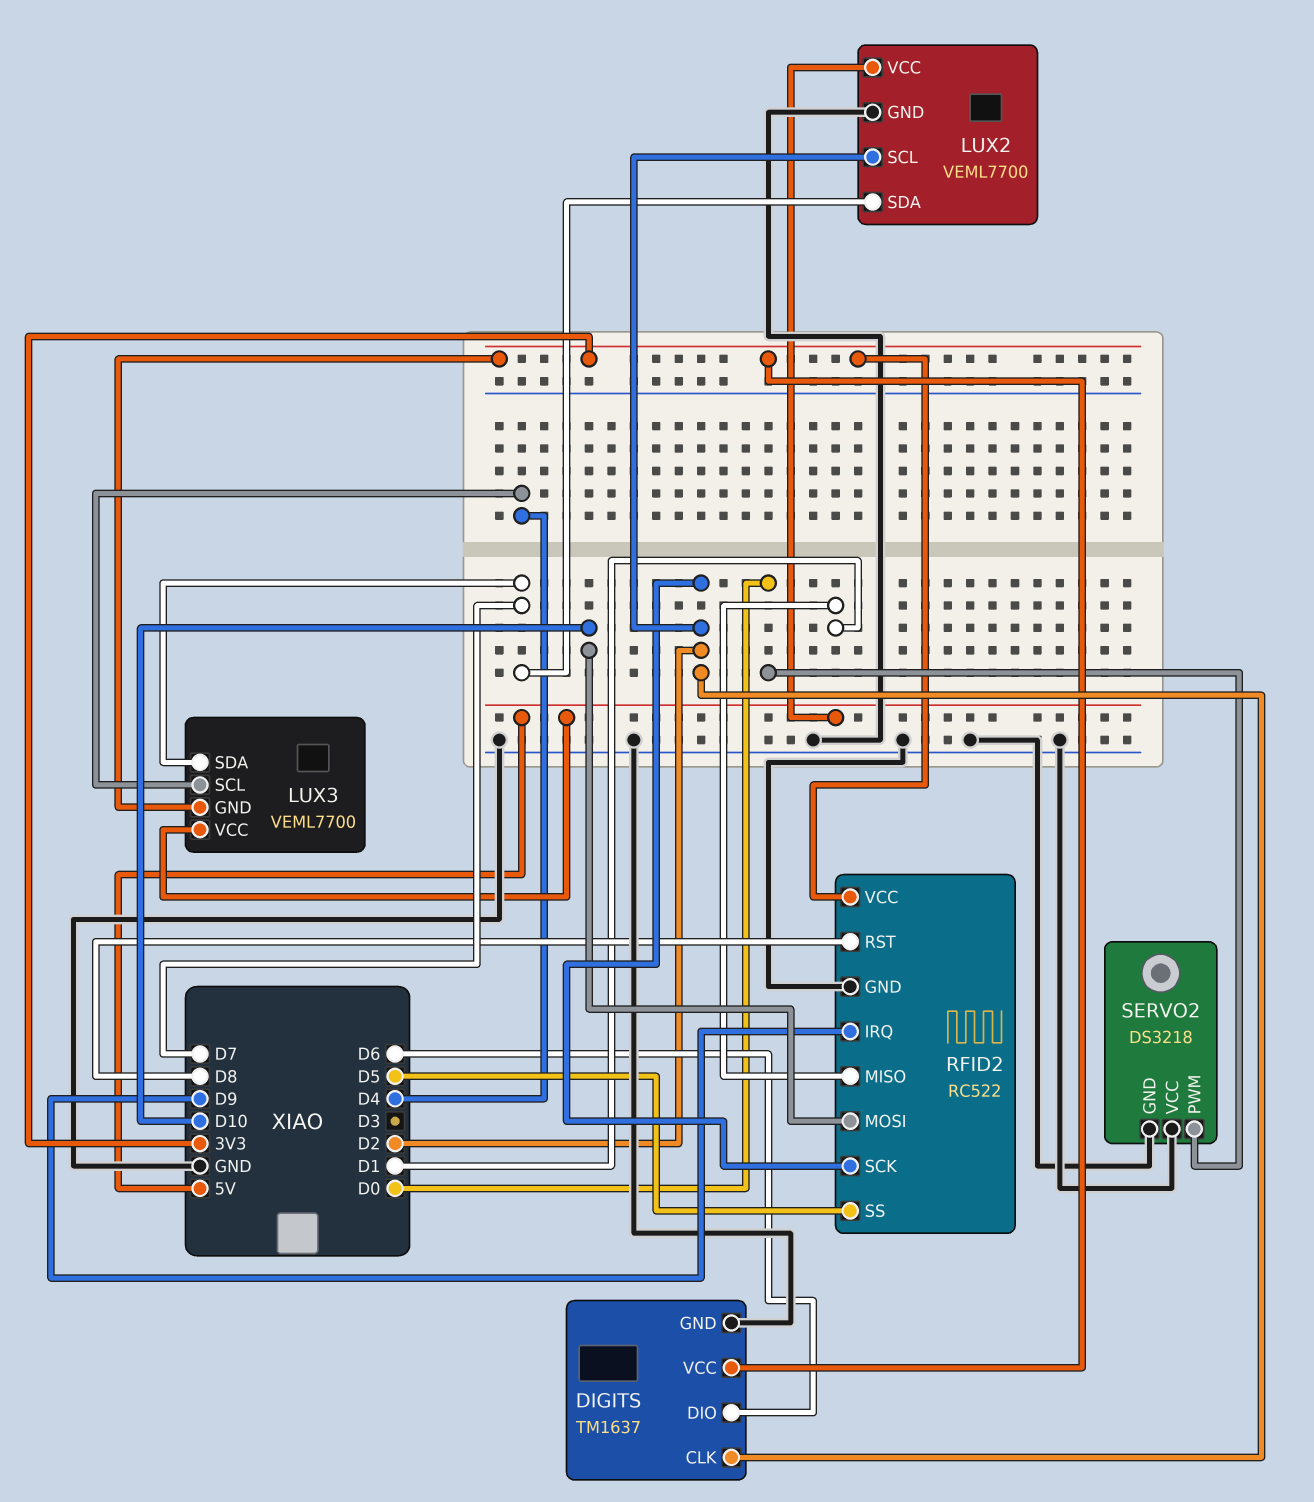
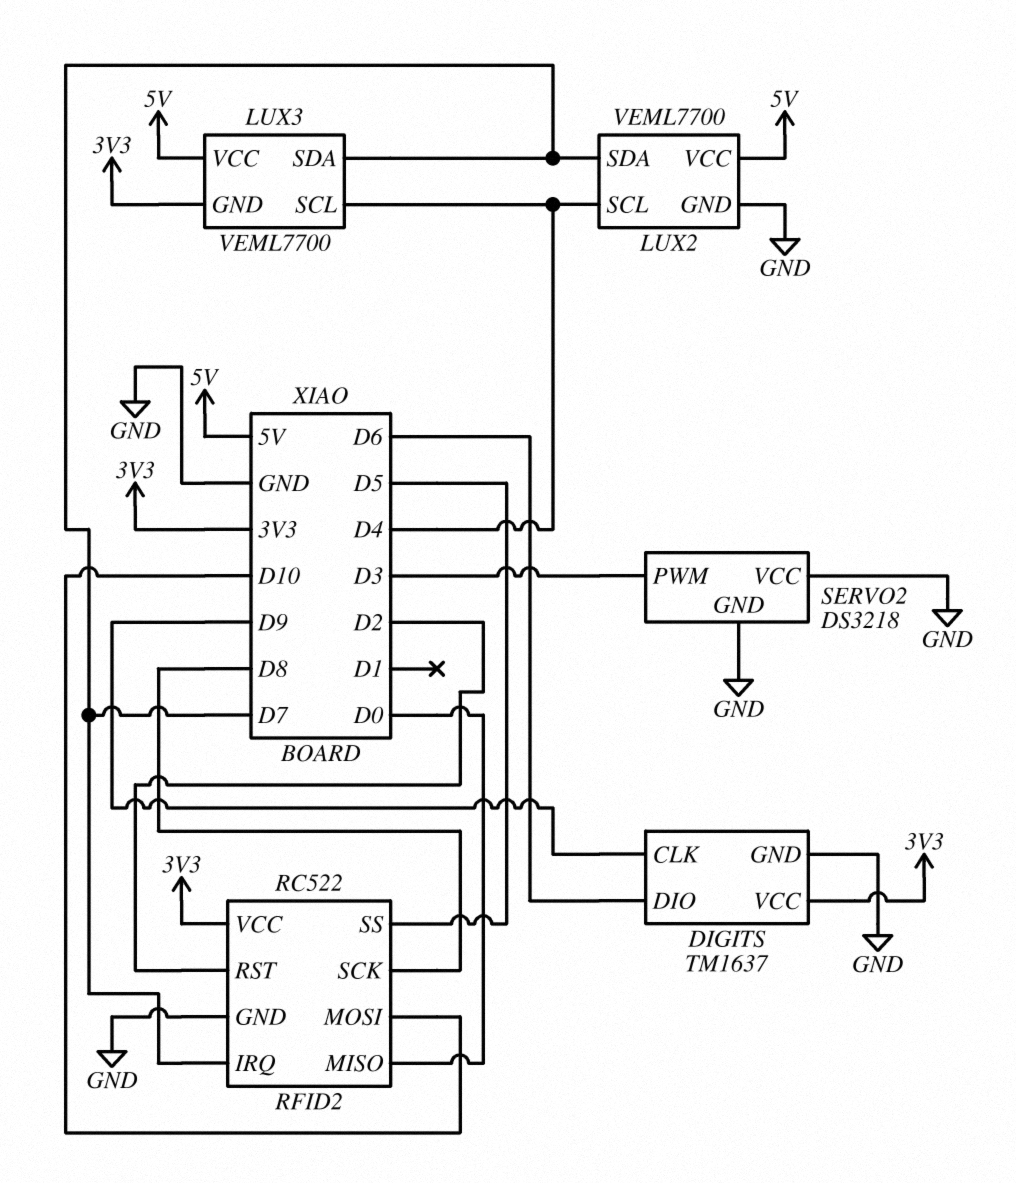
DIGITS pin CLK: D2 -> D9
LUX2 pin SCL: D2 -> D4
RFID2 pin IRQ: D9 -> D7
RFID2 pin MISO: D1 -> D0
RFID2 pin RST: D8 -> D2
RFID2 pin SCK: D2 -> D8
SERVO2 pin PWM: D0 -> D3

